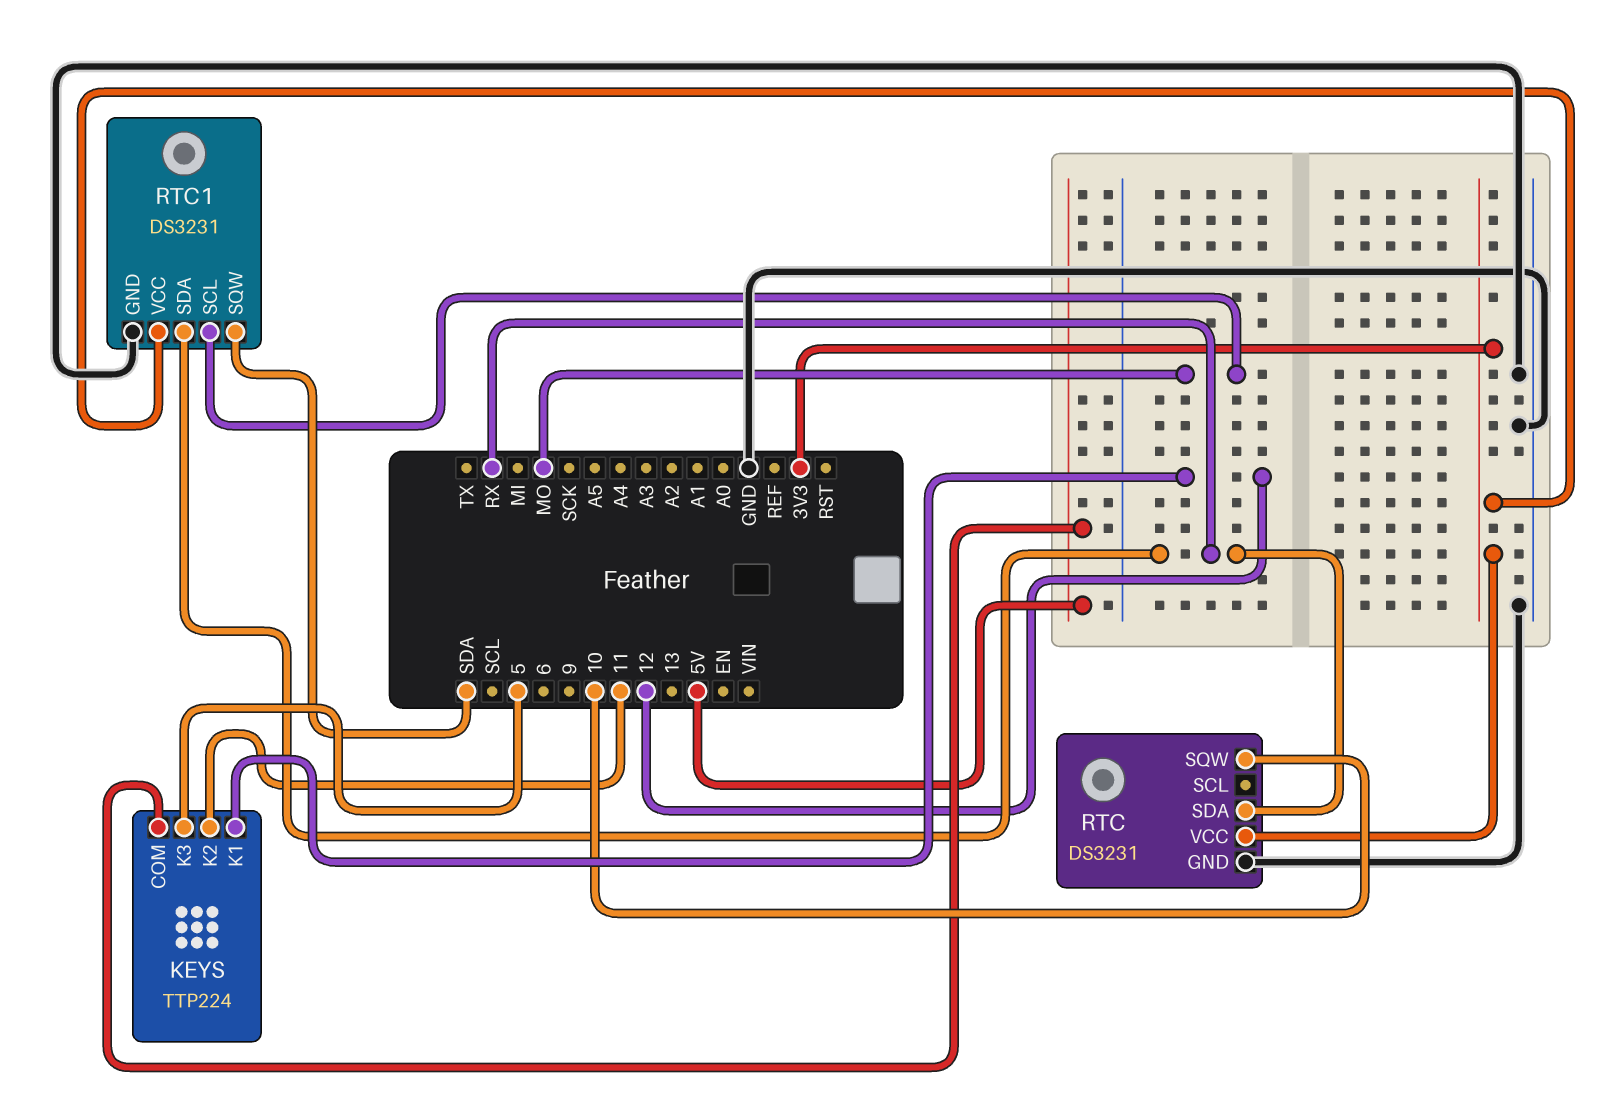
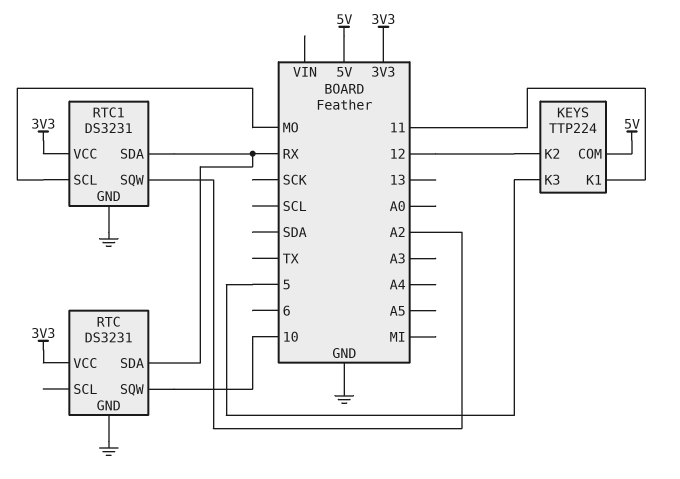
KEYS pin K1: 12 -> 11
KEYS pin K2: 11 -> 12
RTC1 pin SQW: SDA -> A2

